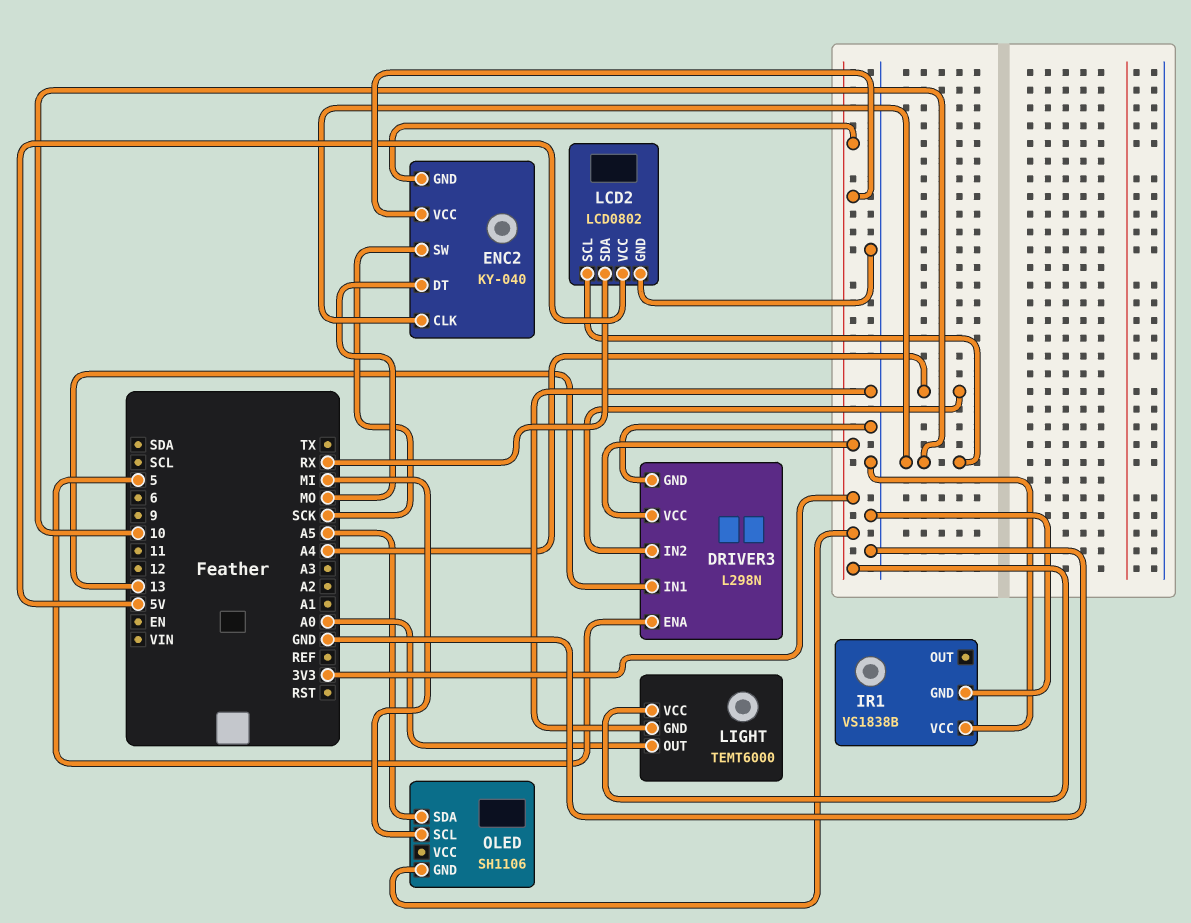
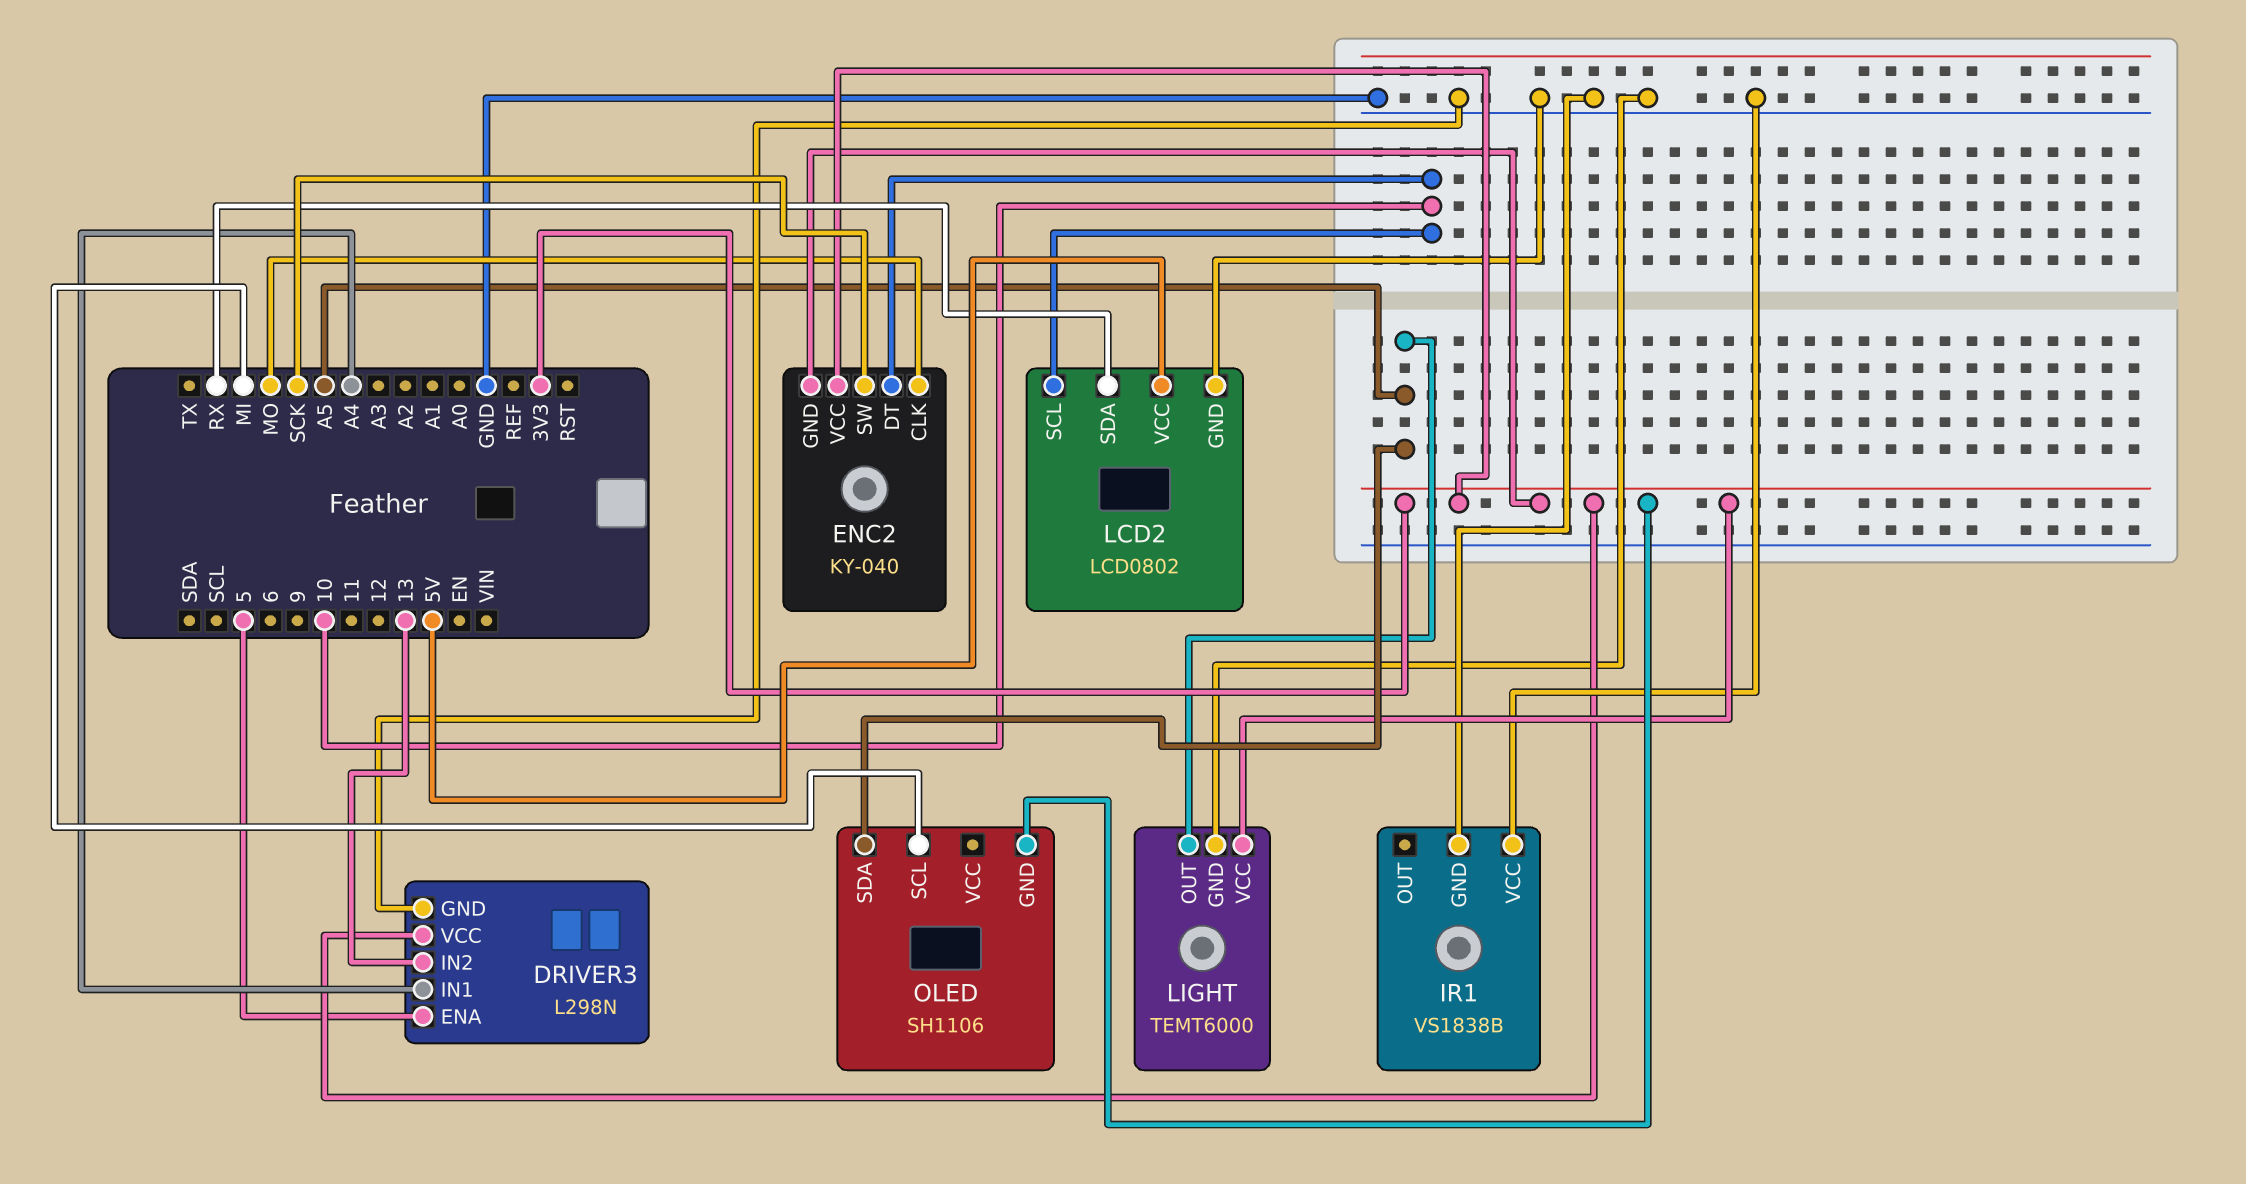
DRIVER3 pin IN1: 13 -> A4
DRIVER3 pin IN2: A4 -> 13
ENC2 pin CLK: 10 -> MO
ENC2 pin DT: MO -> 10
LIGHT pin OUT: A0 -> A5

